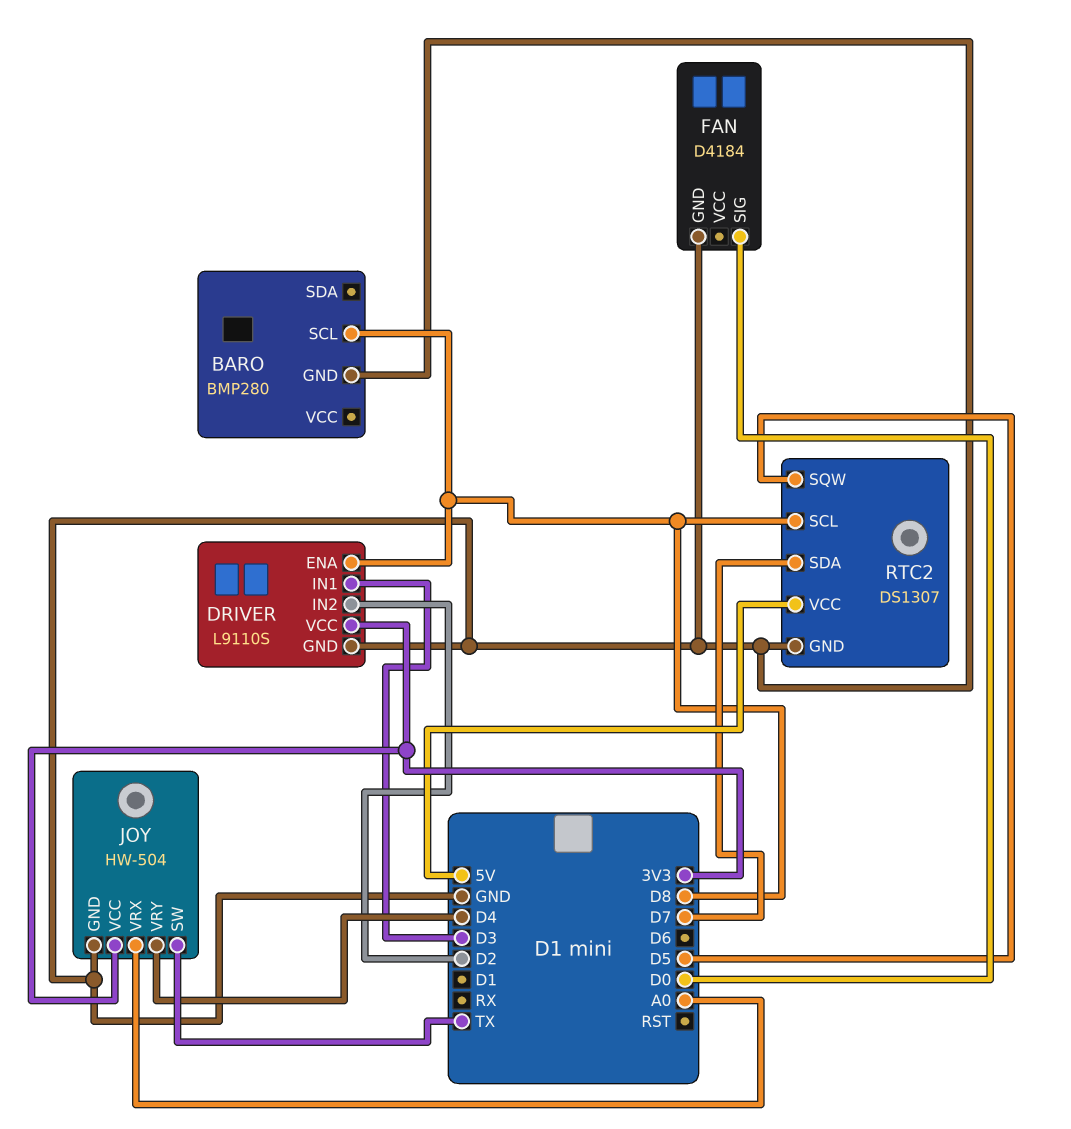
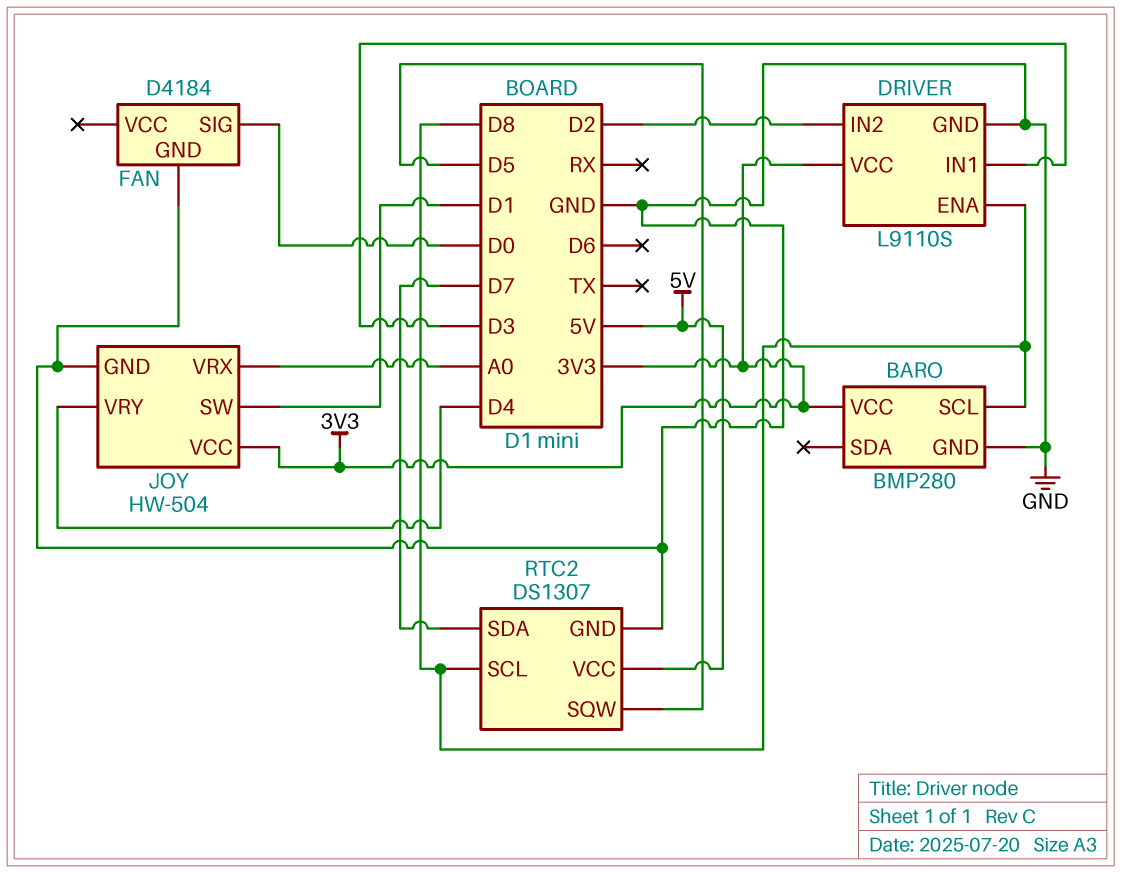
BARO pin VCC: none -> 3V3
JOY pin SW: TX -> D1

